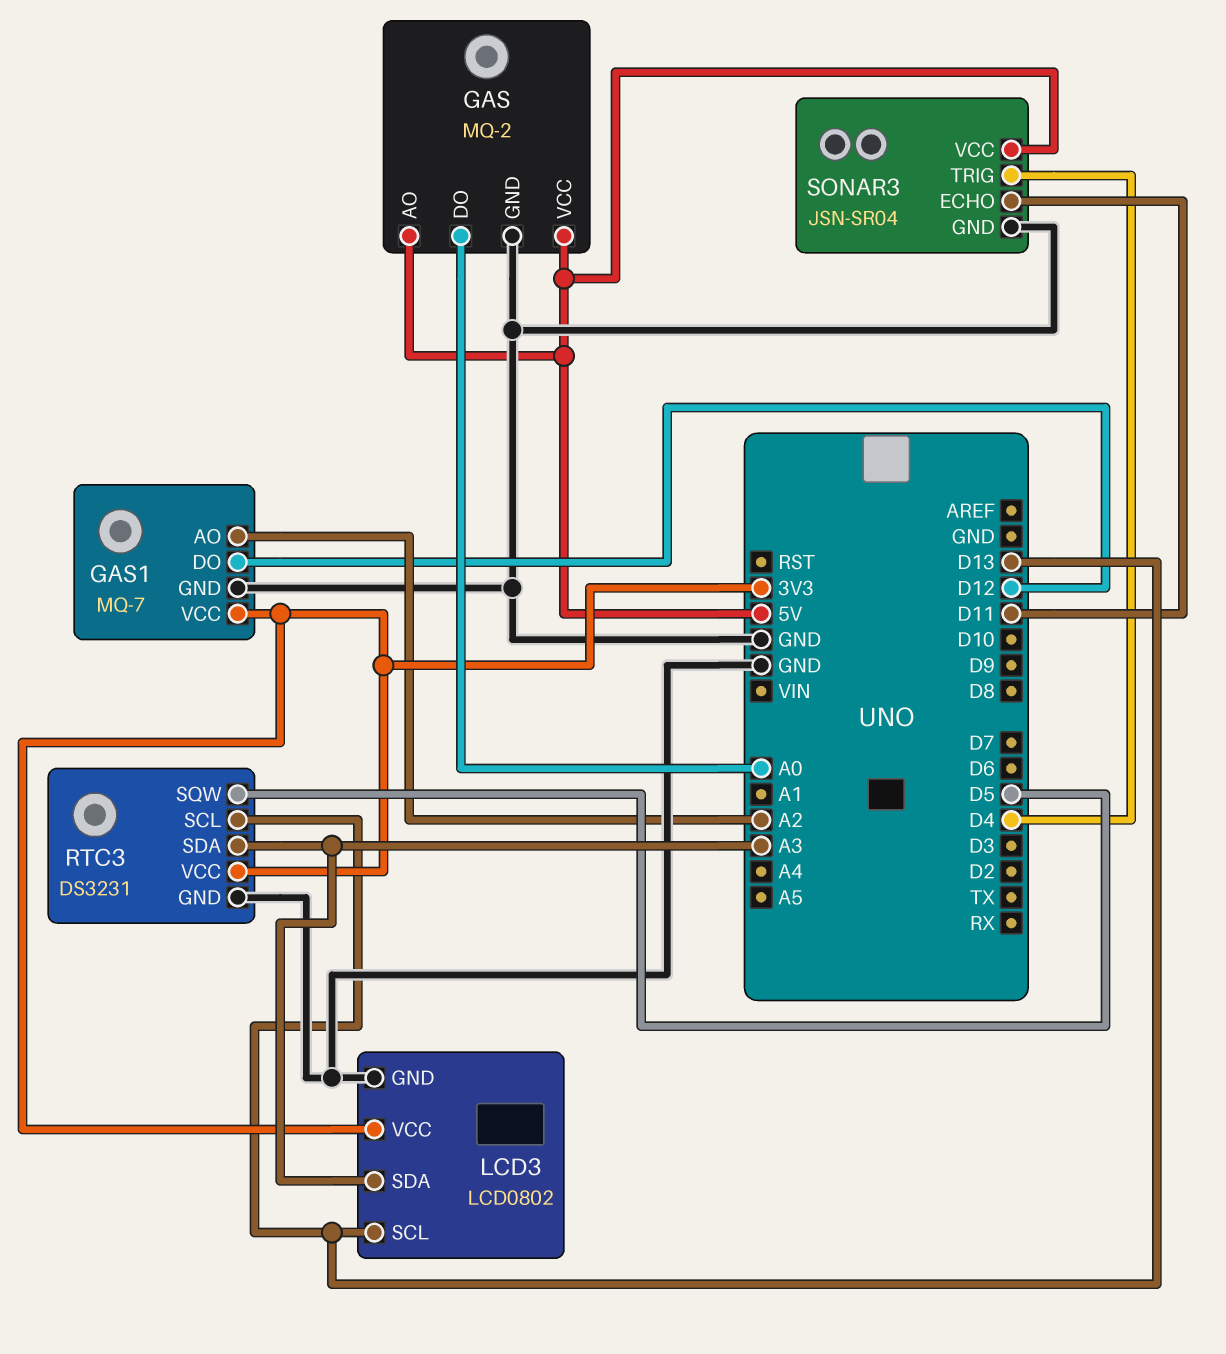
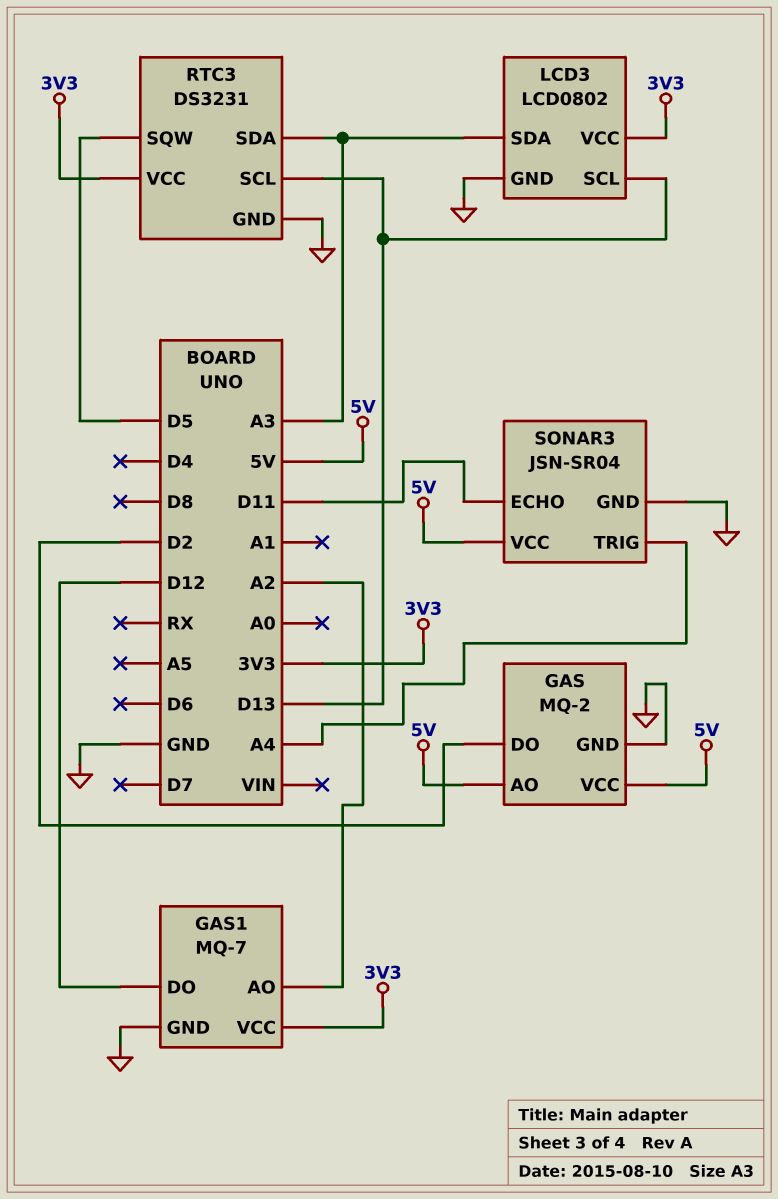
GAS pin DO: A0 -> D2
SONAR3 pin TRIG: D4 -> A4

